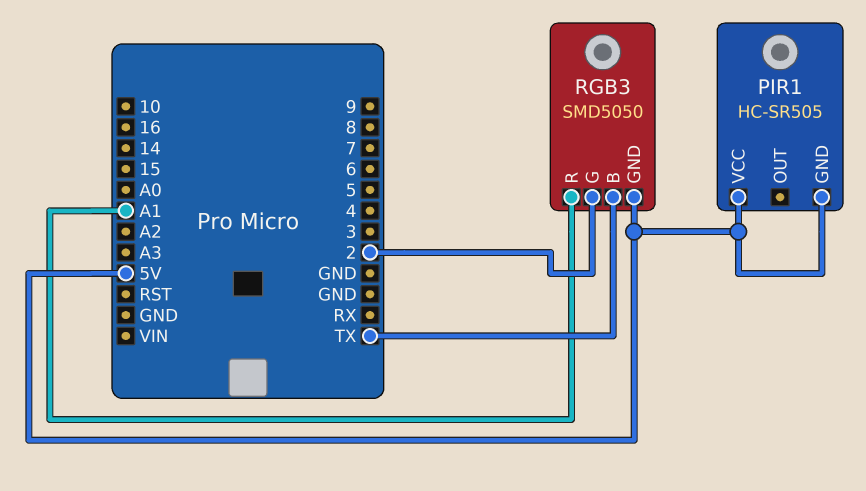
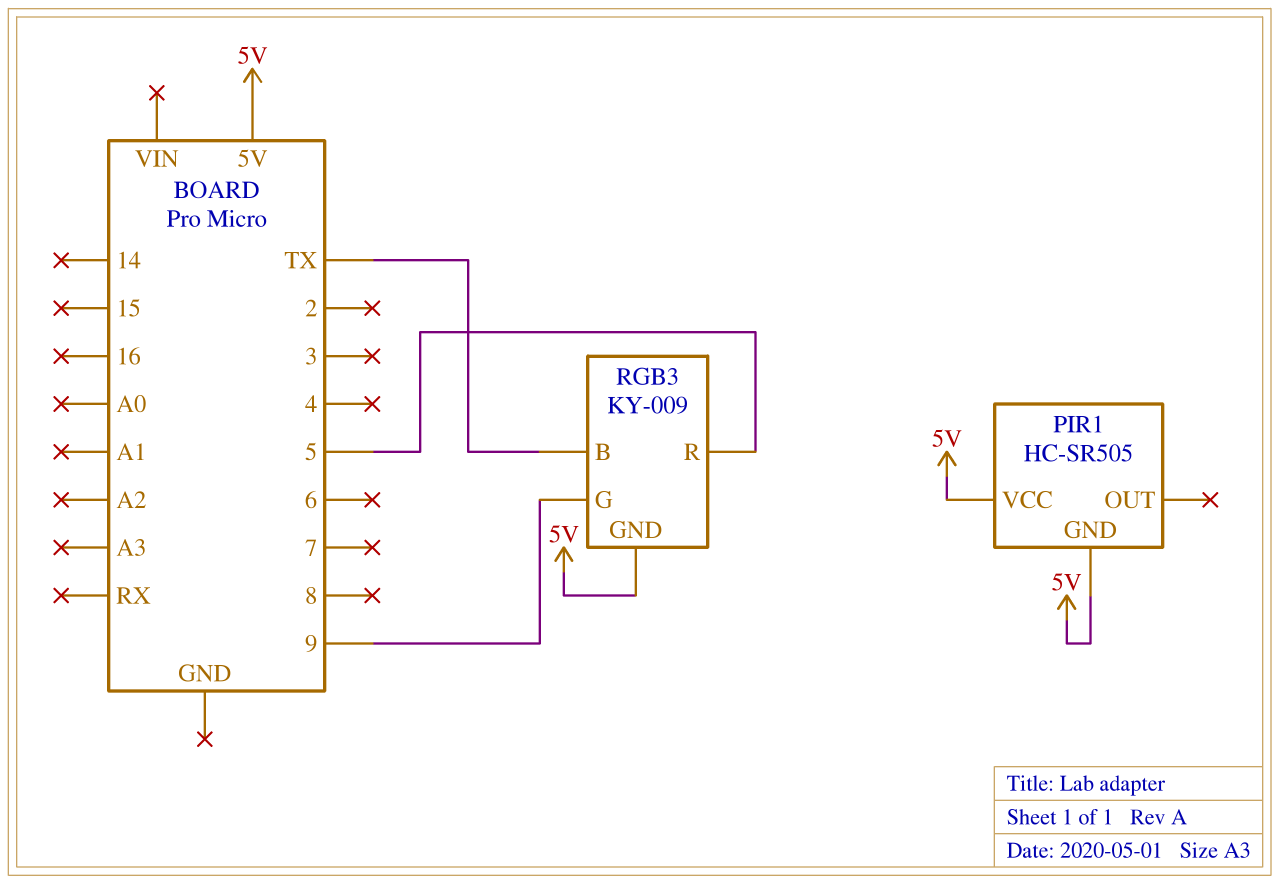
RGB3: SMD5050 -> KY-009
RGB3 pin G: 2 -> 9
RGB3 pin R: A1 -> 5

